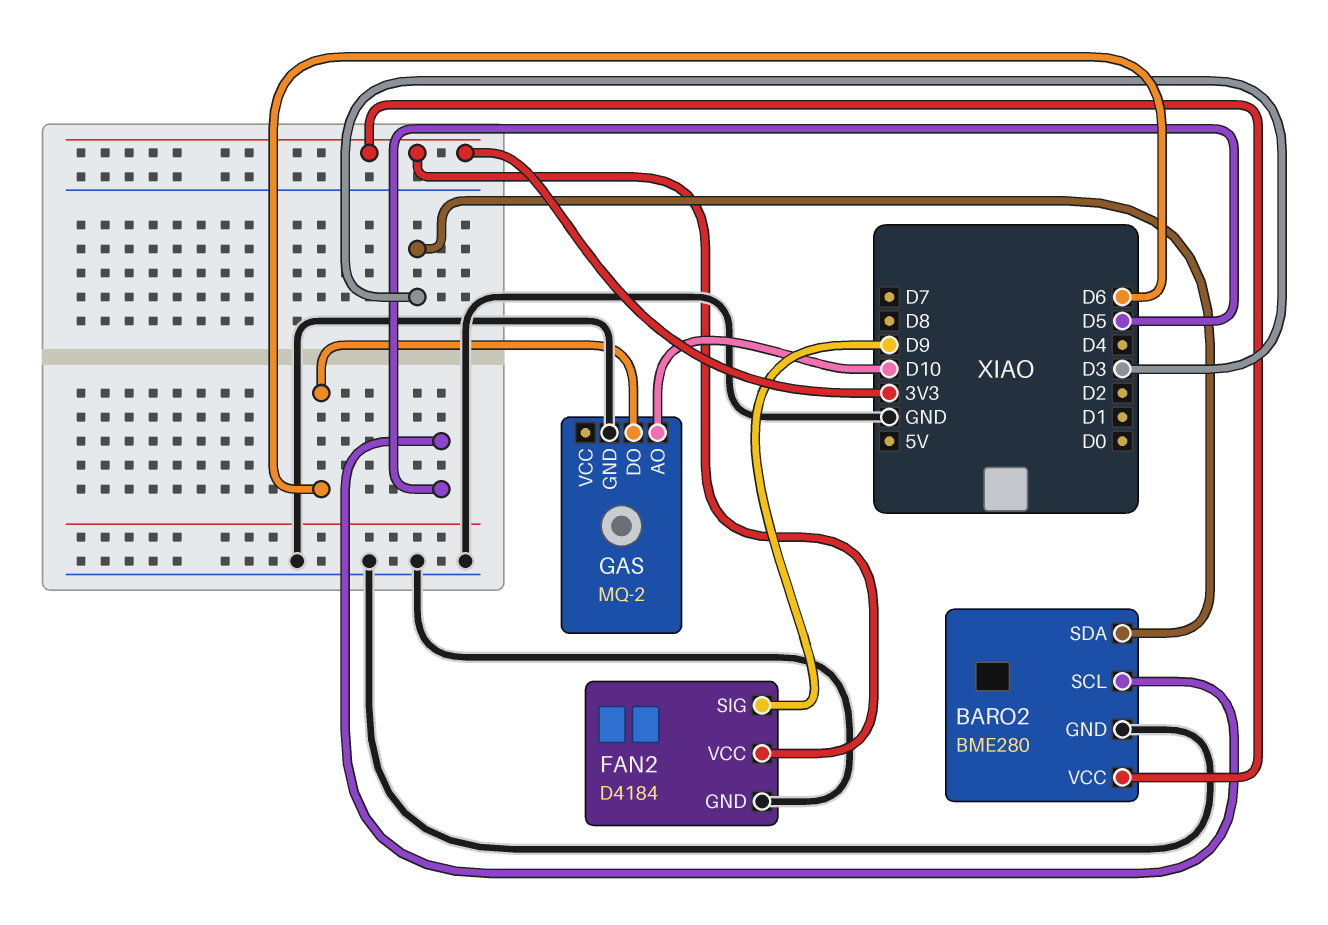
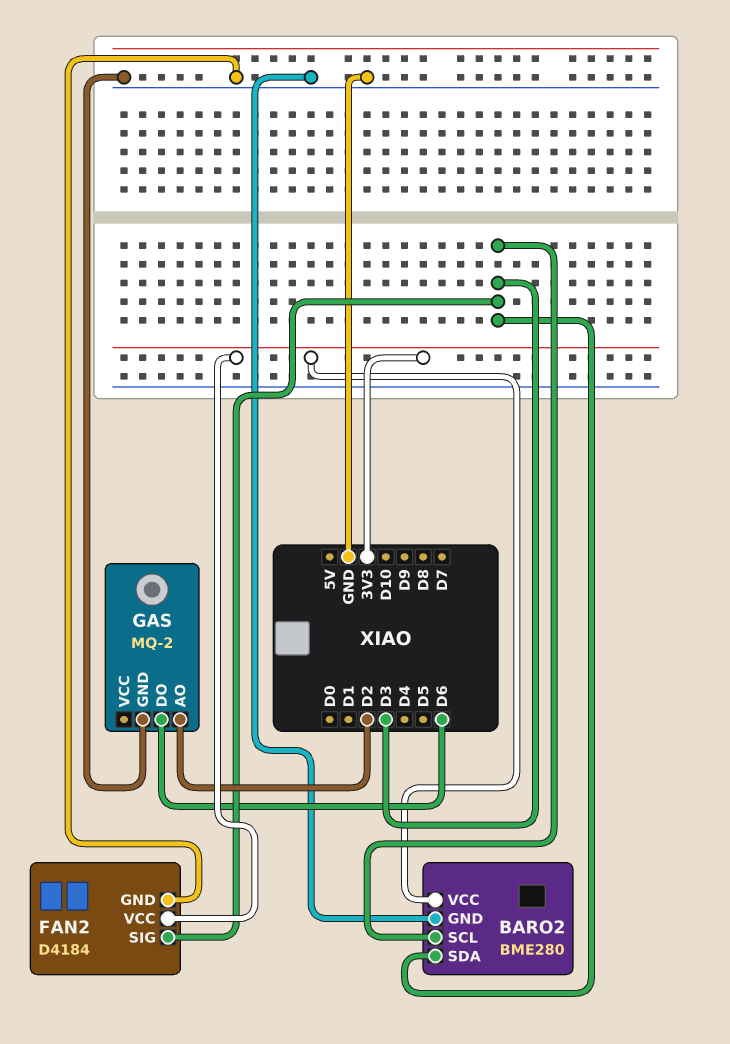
BARO2 pin SCL: D5 -> D3
FAN2 pin SIG: D9 -> D3
GAS pin AO: D10 -> D2

